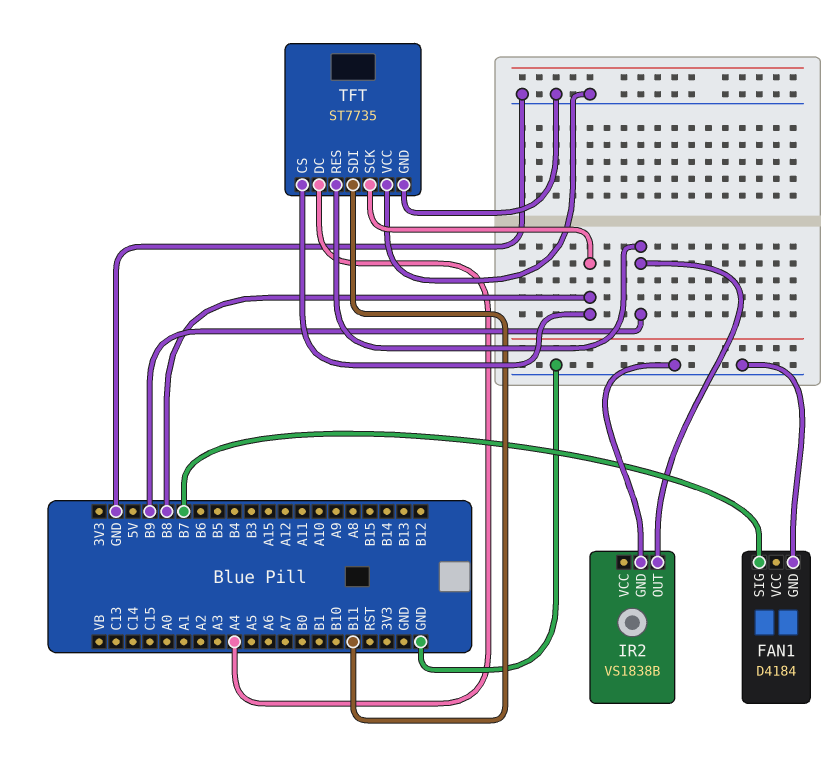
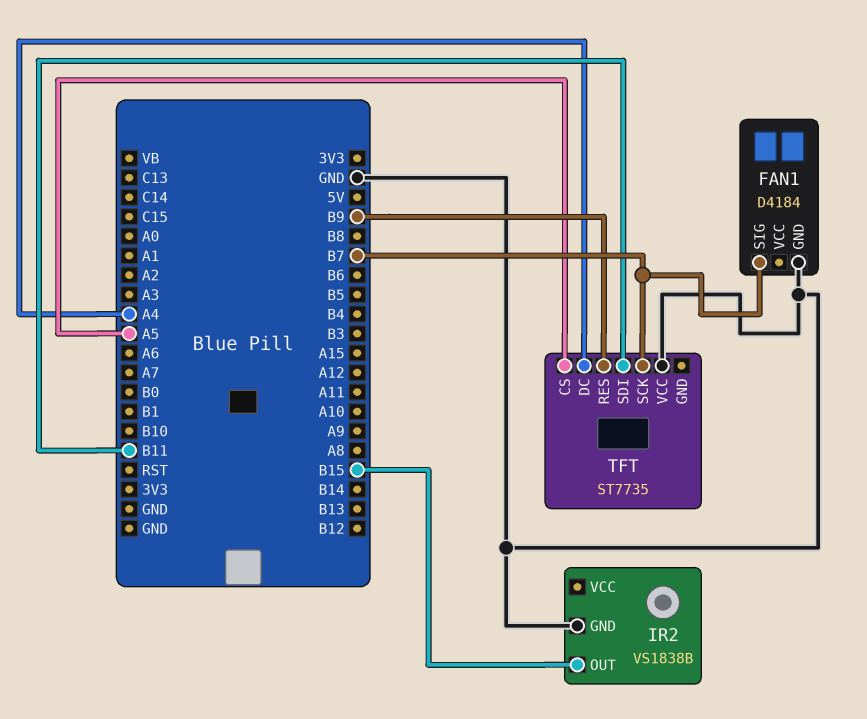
IR2 pin OUT: B9 -> B15
TFT pin CS: B8 -> A5
TFT pin GND: GND -> none
TFT pin SCK: B8 -> B7

